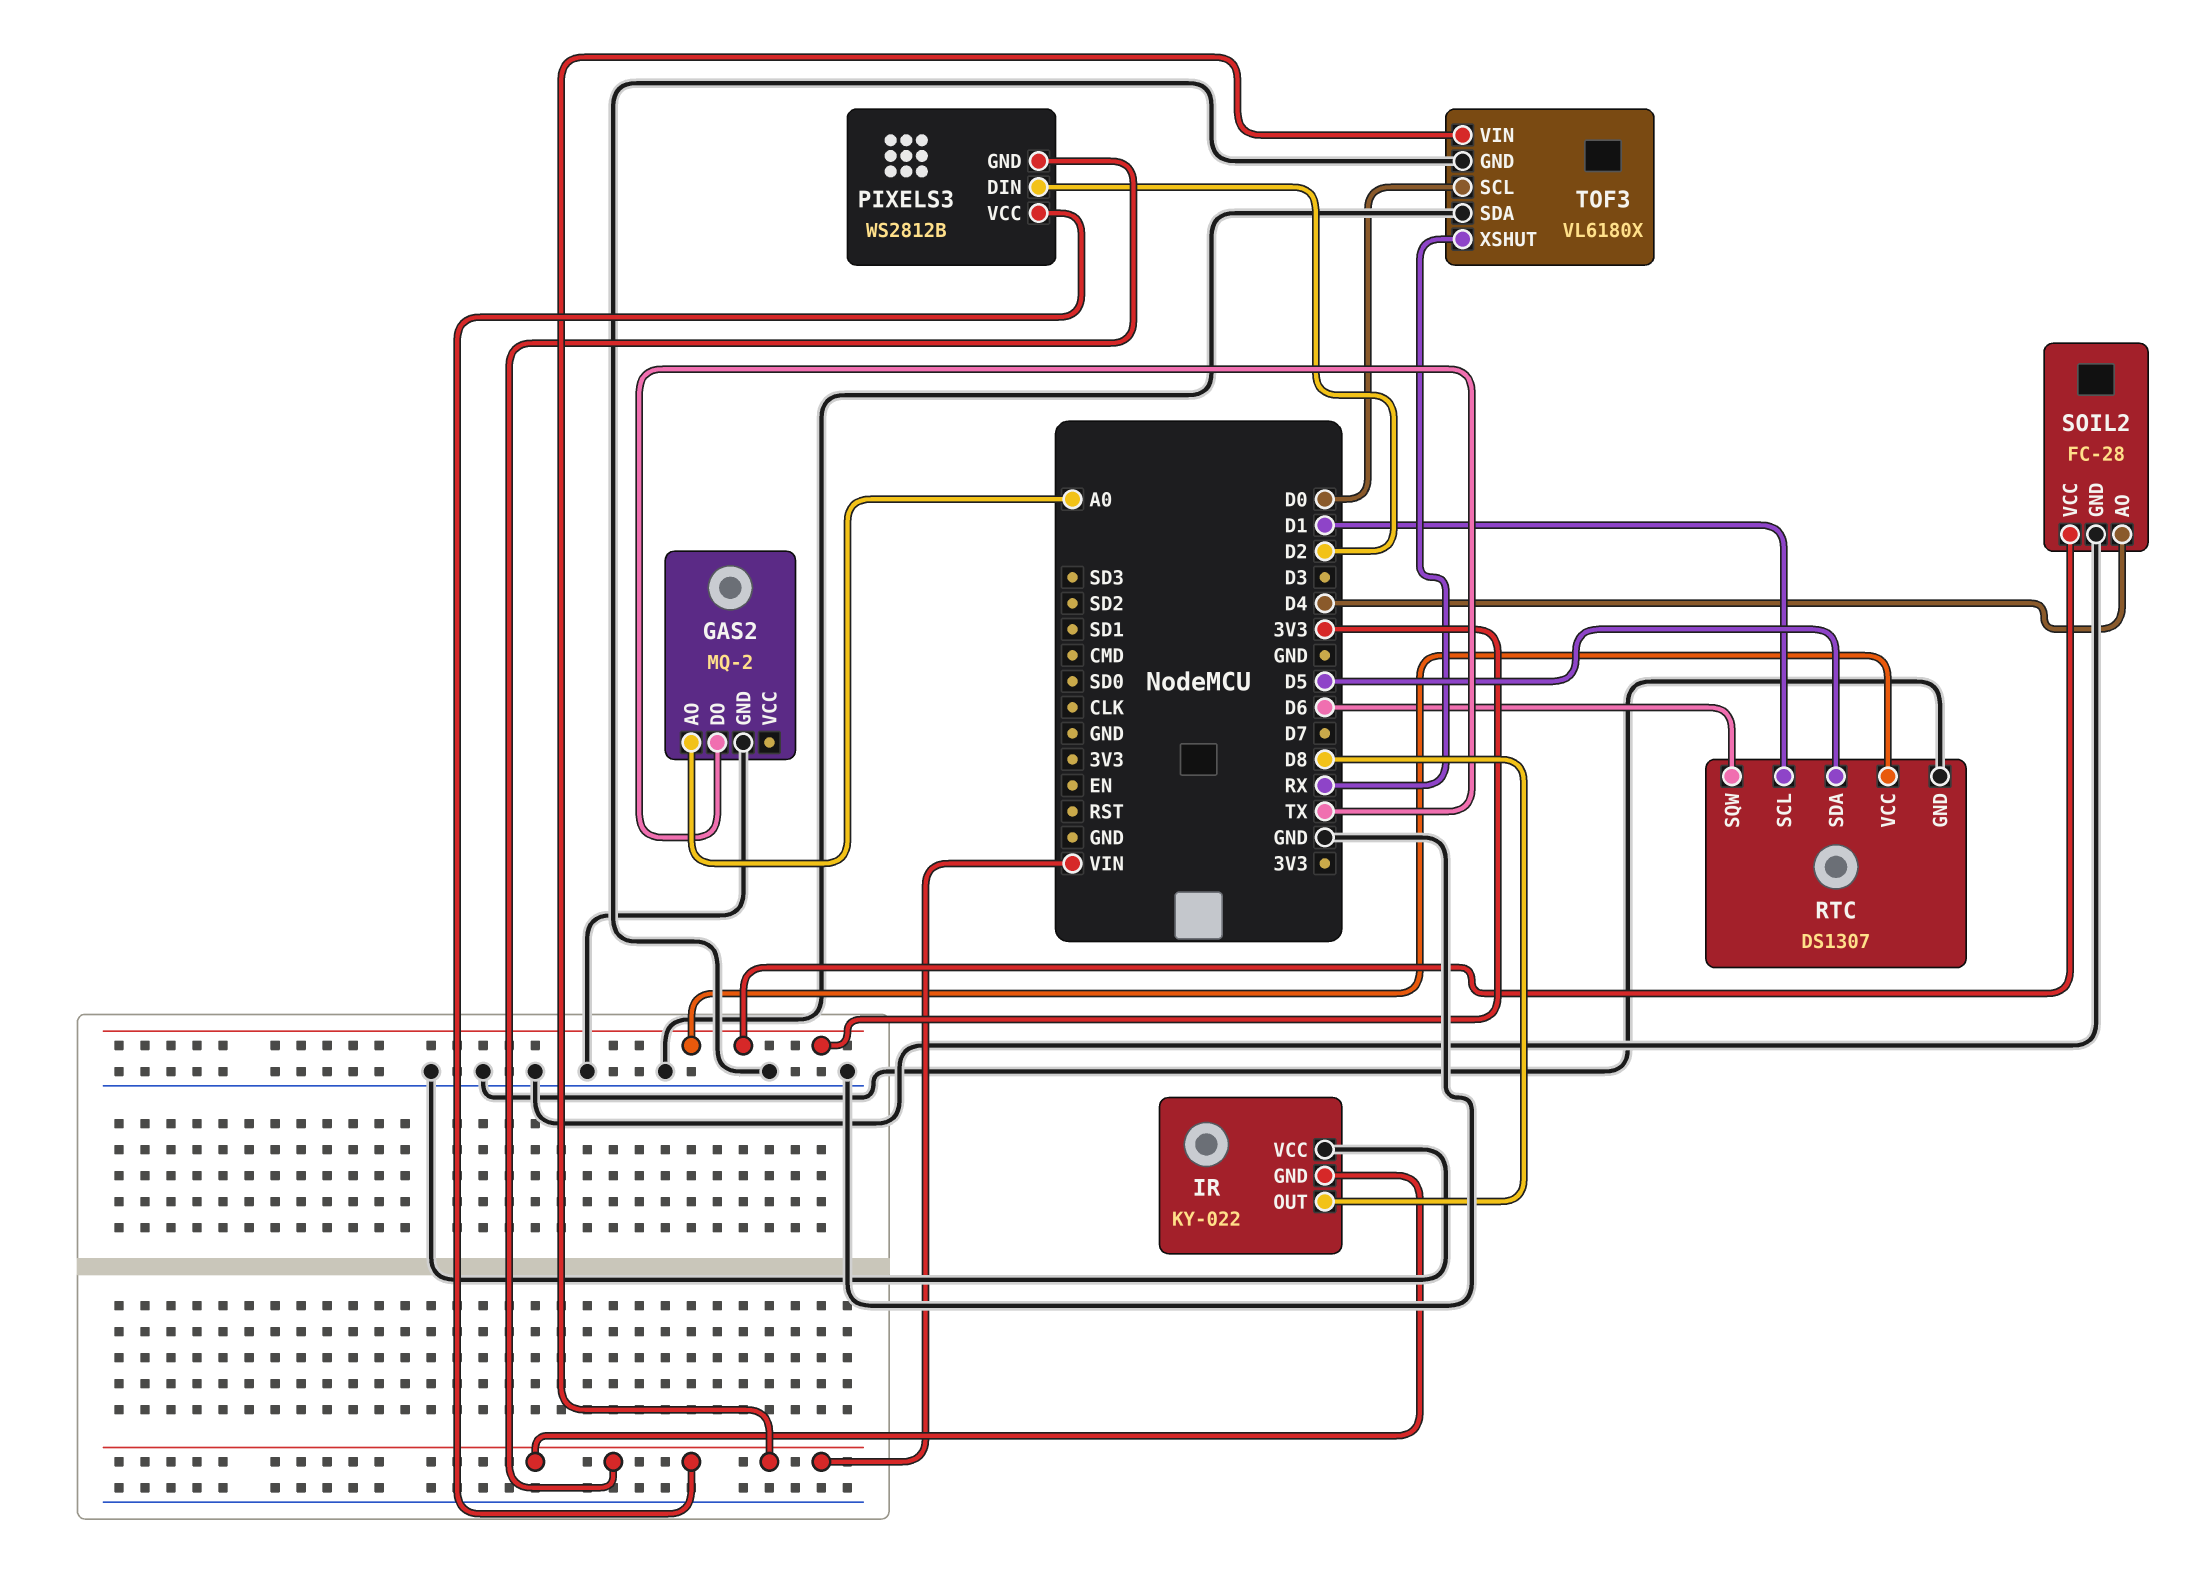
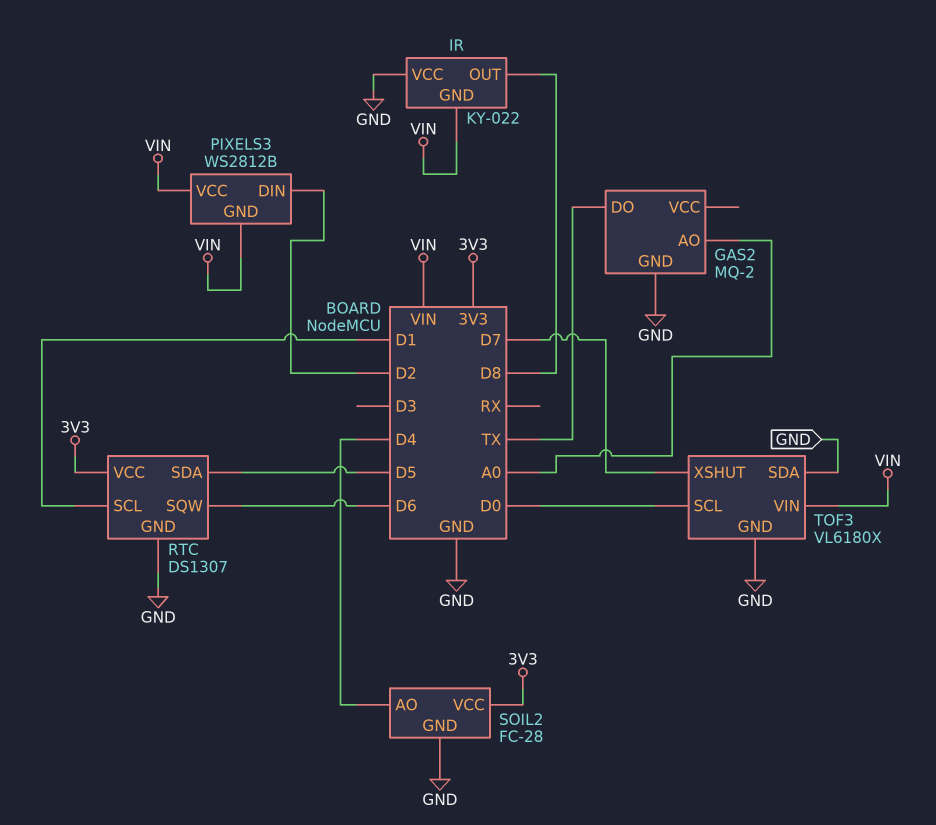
TOF3 pin XSHUT: RX -> D7

